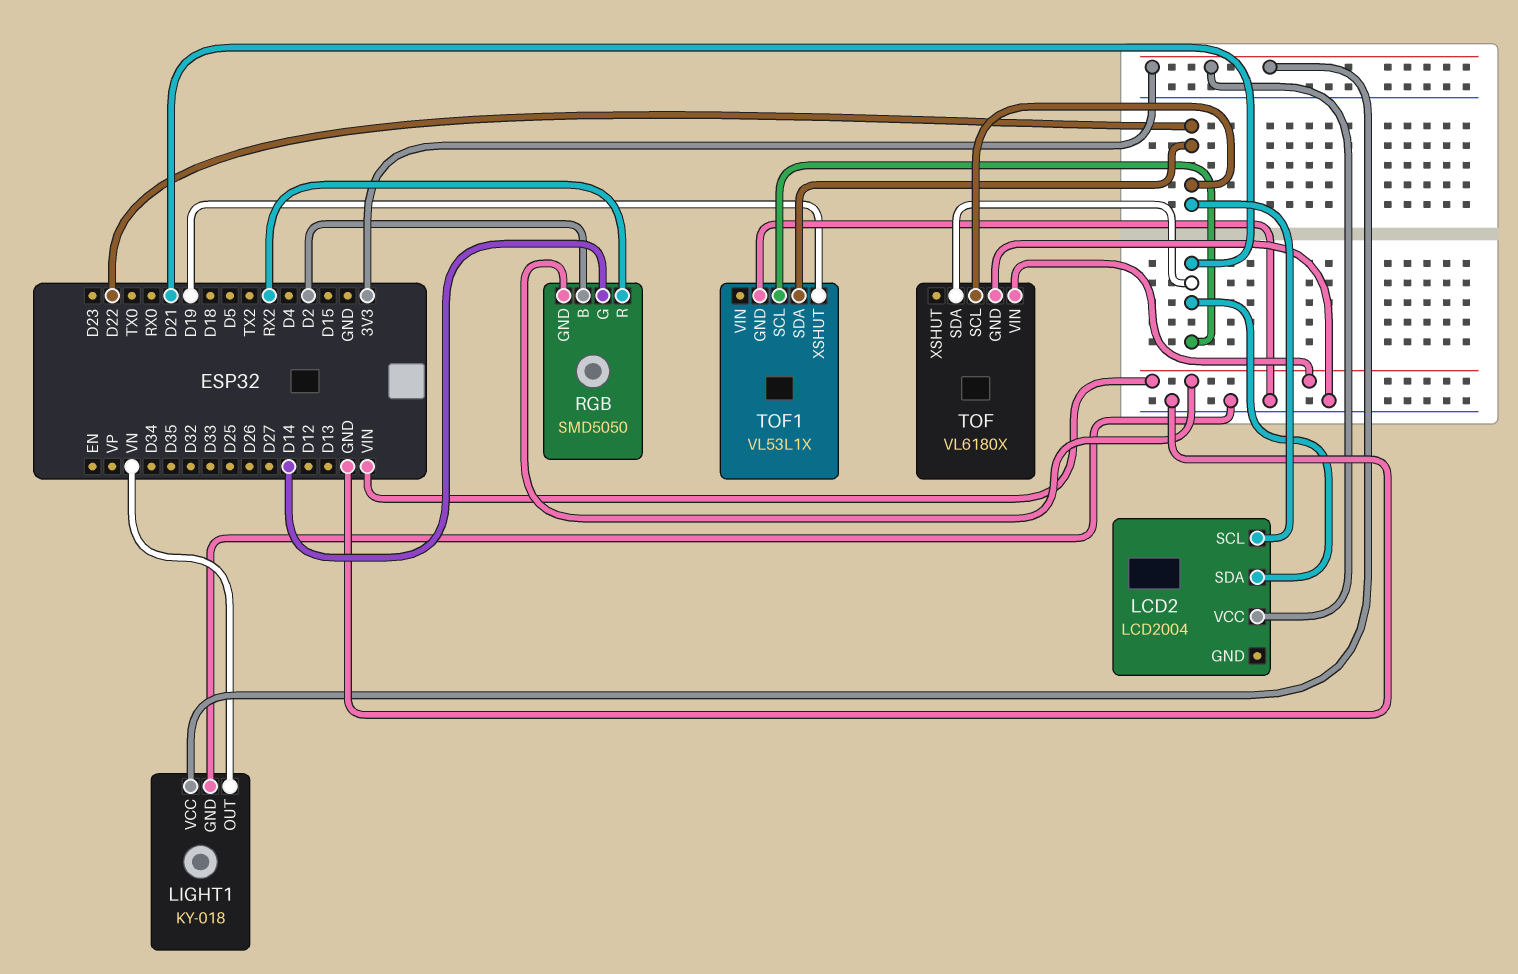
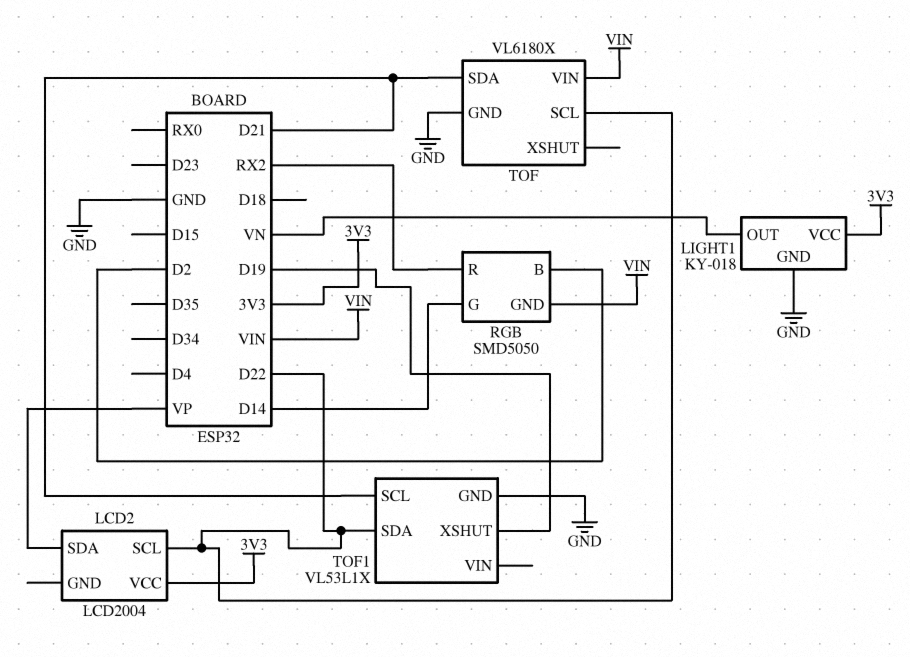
LCD2 pin SDA: D21 -> VP

